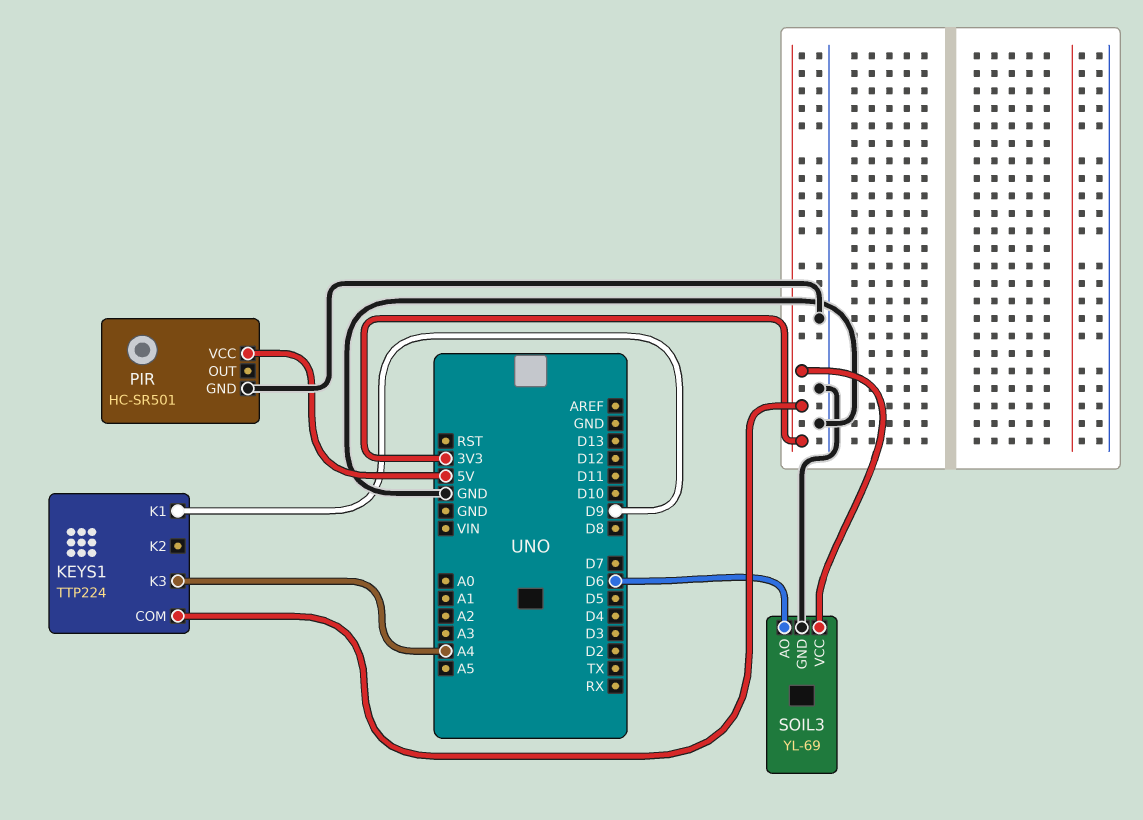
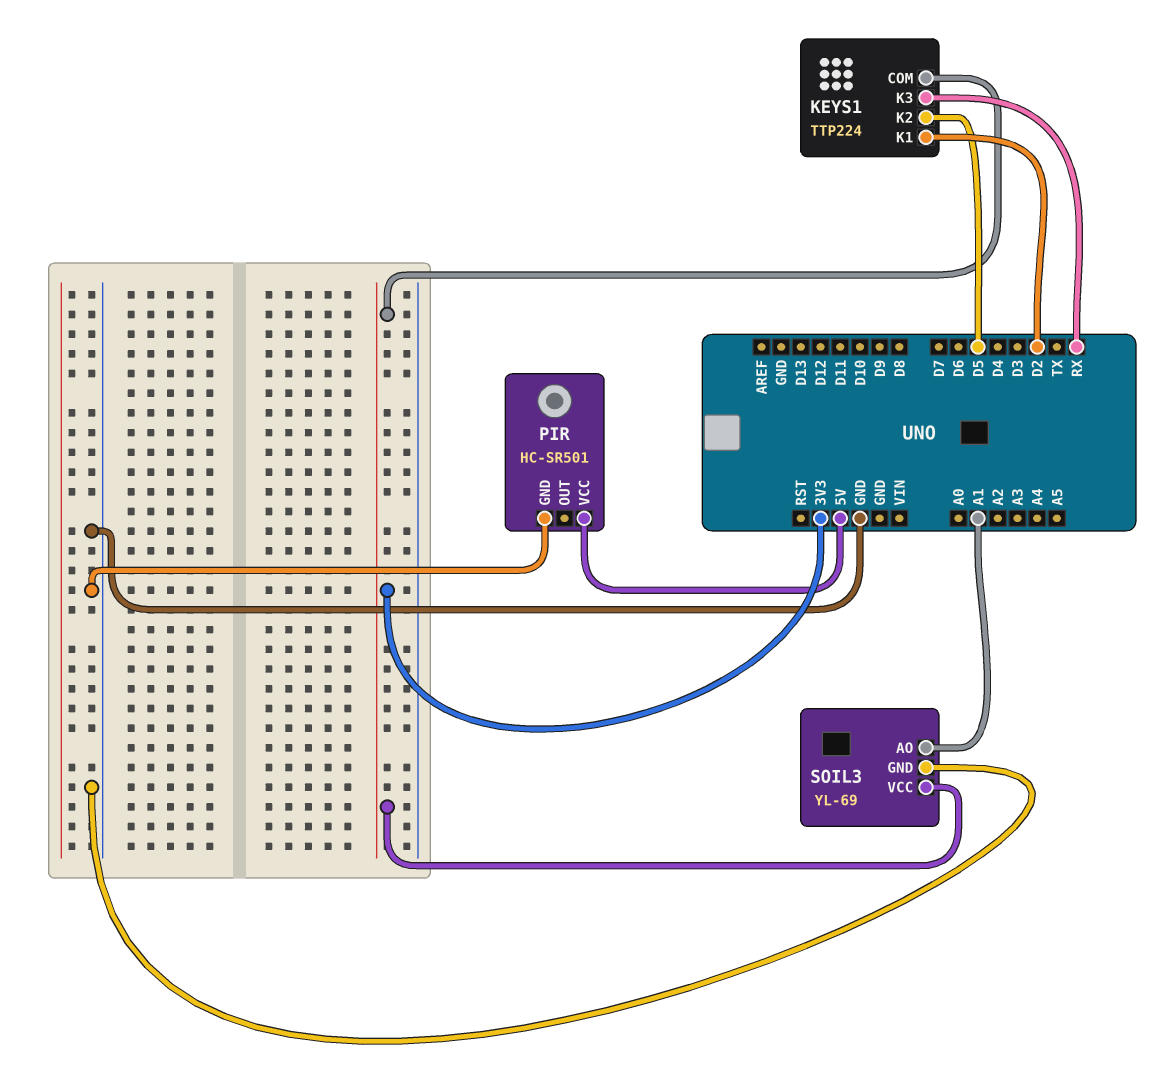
KEYS1 pin K1: D9 -> D2
KEYS1 pin K2: none -> D5
KEYS1 pin K3: A4 -> RX
SOIL3 pin AO: D6 -> A1

